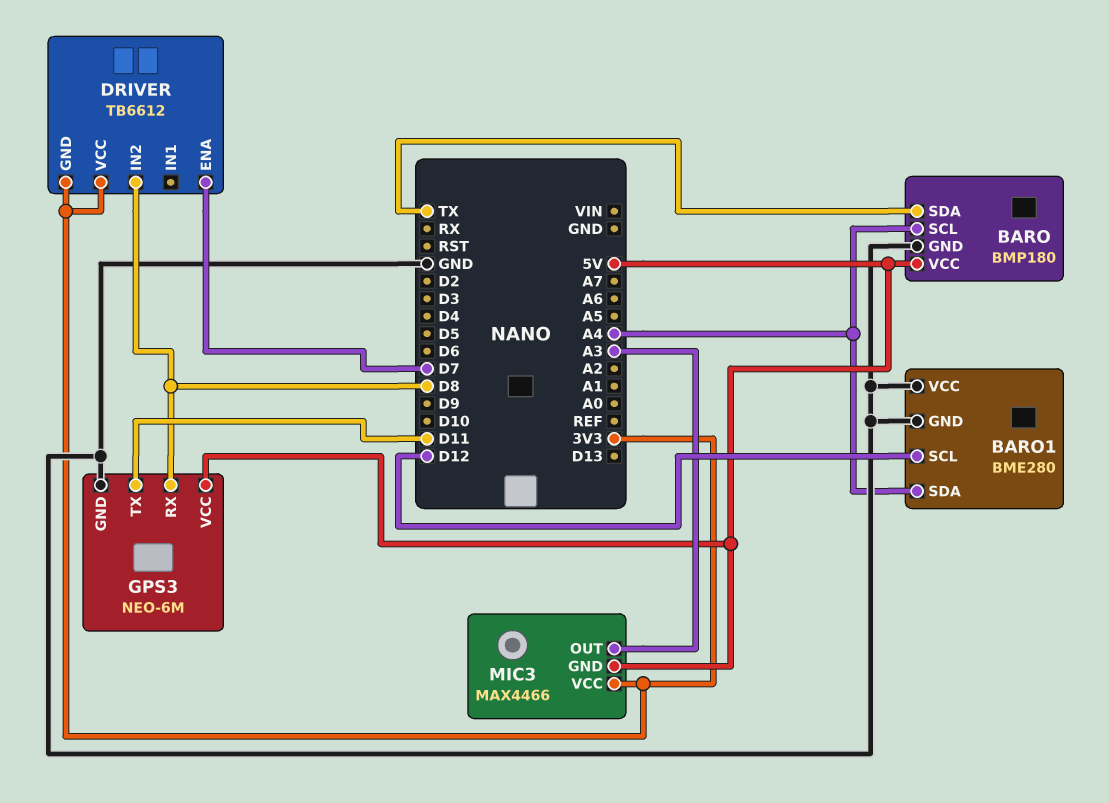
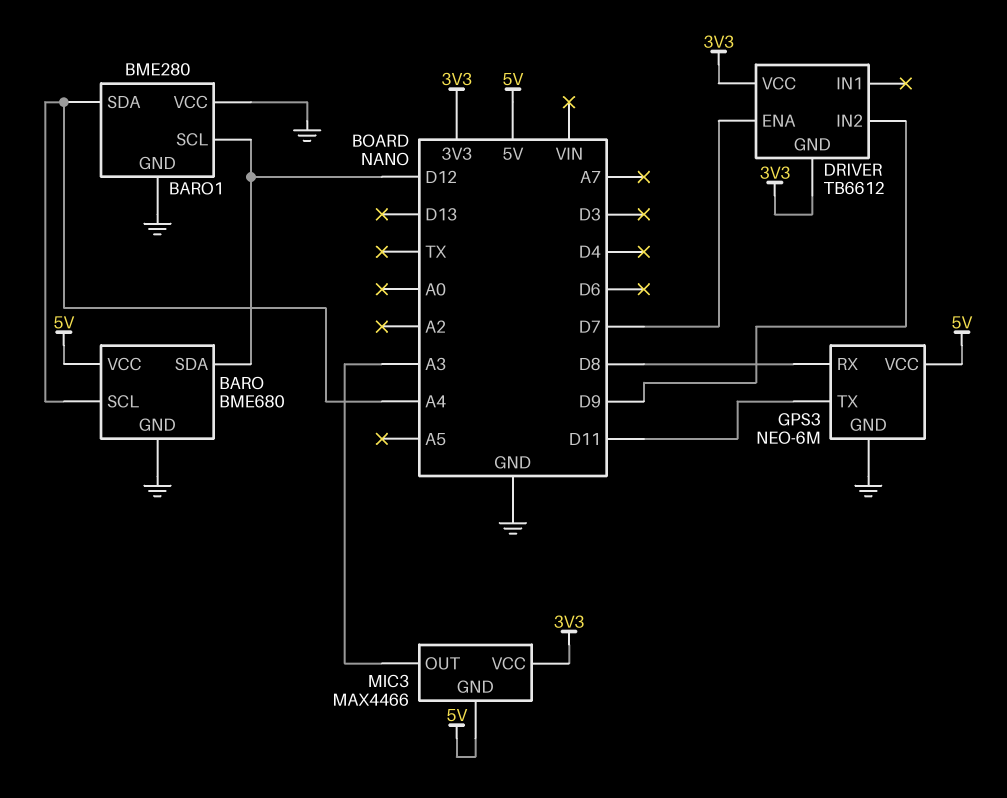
BARO: BMP180 -> BME680
BARO pin SDA: TX -> D12
DRIVER pin IN2: D8 -> D9

